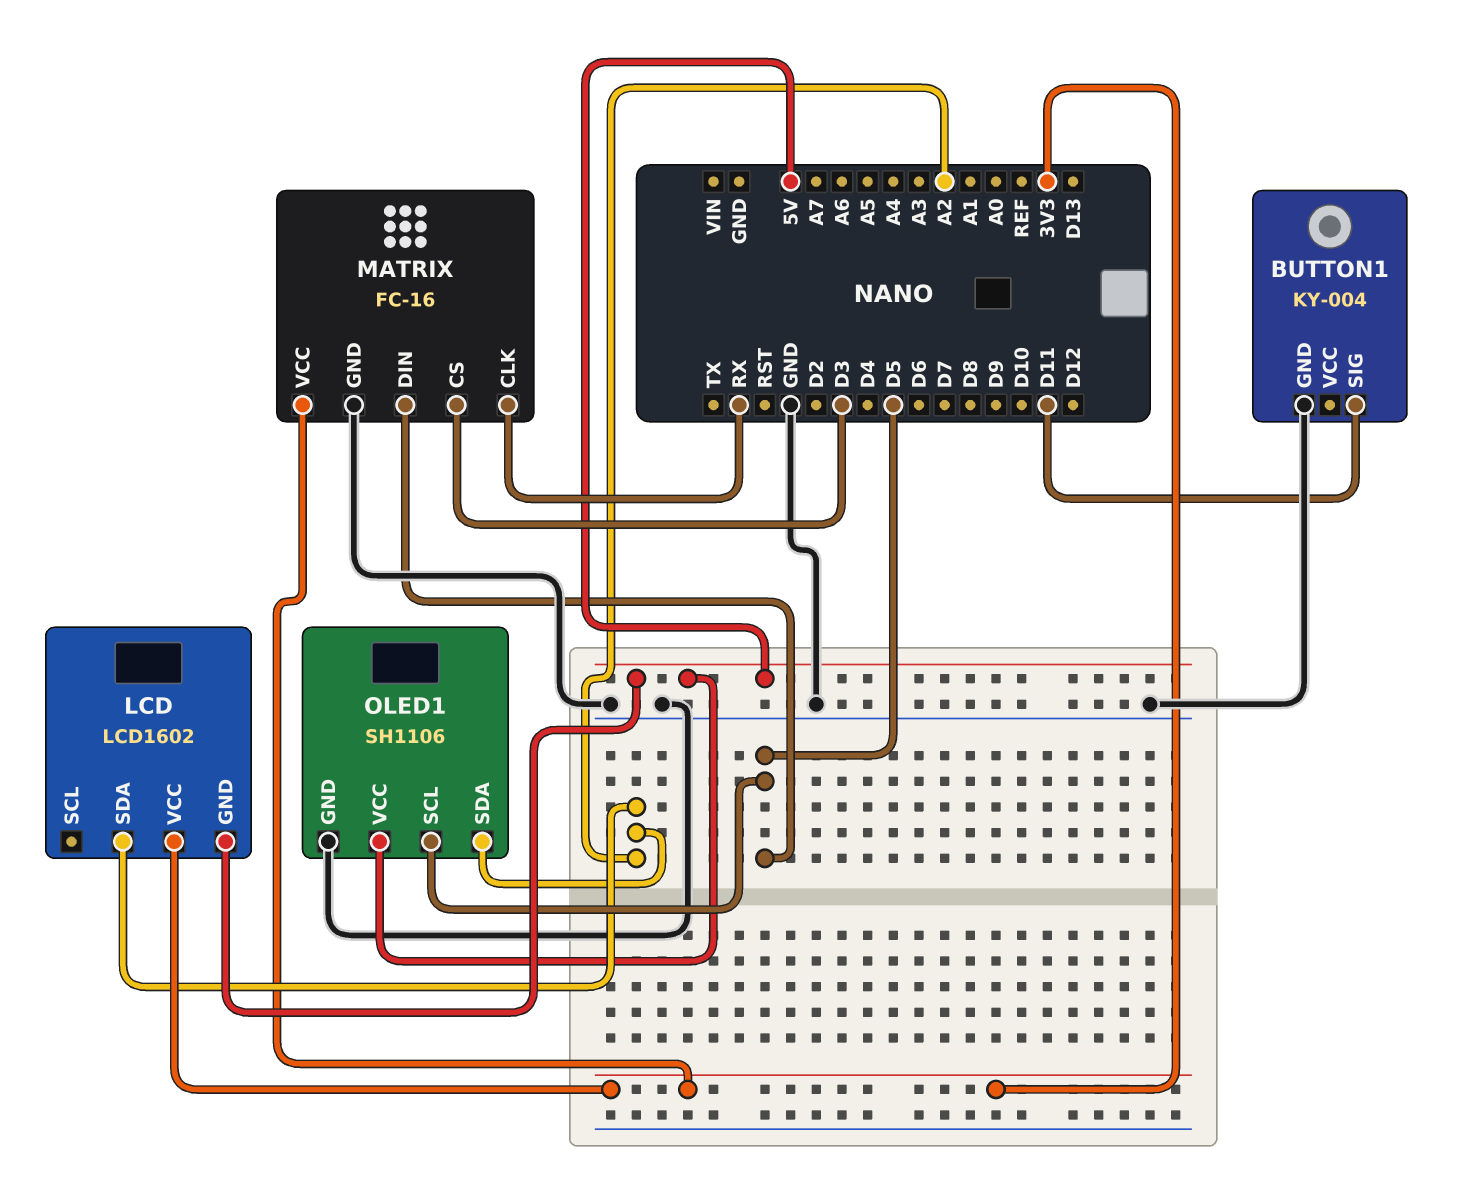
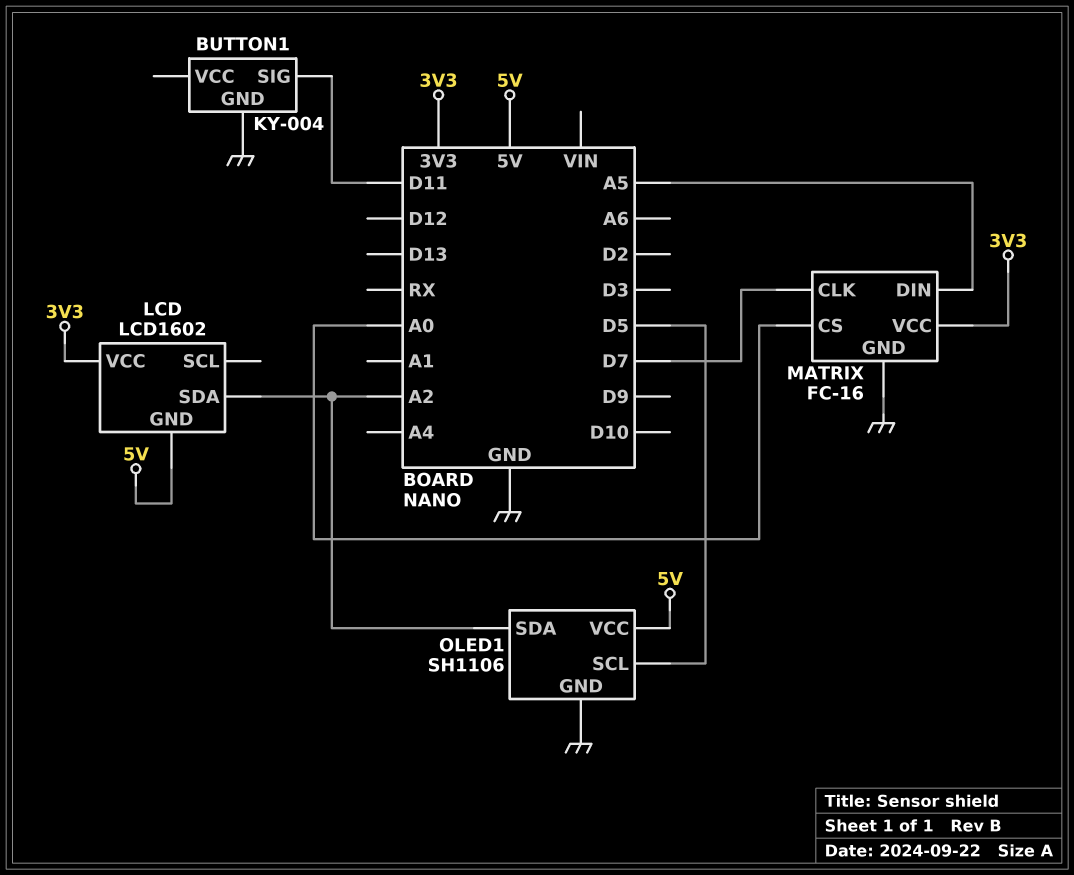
MATRIX pin CLK: RX -> D7
MATRIX pin CS: D3 -> A0
MATRIX pin DIN: D5 -> A5

